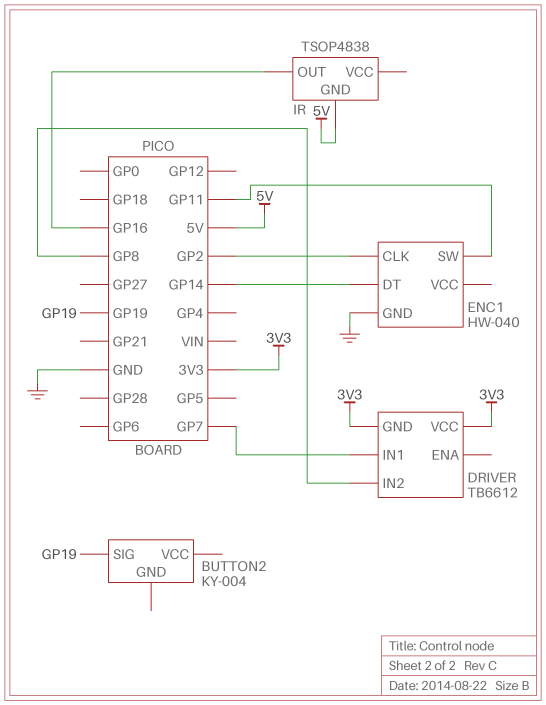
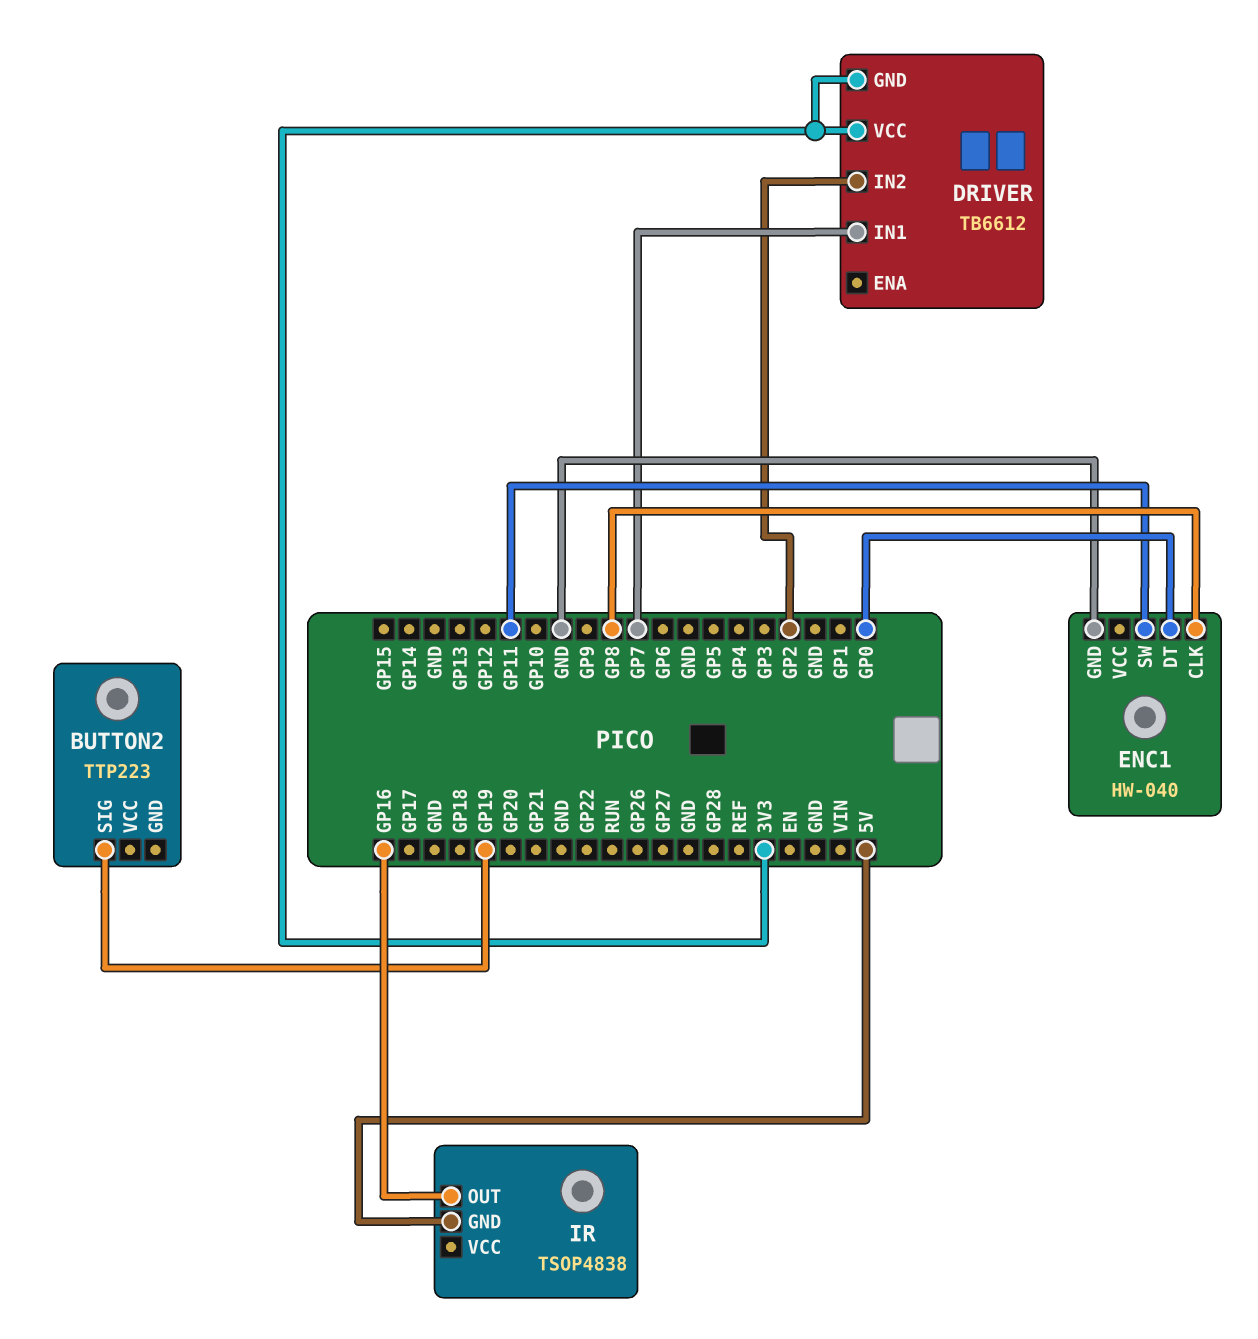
BUTTON2: KY-004 -> TTP223
DRIVER pin IN2: GP8 -> GP2
ENC1 pin CLK: GP2 -> GP8
ENC1 pin DT: GP14 -> GP0

